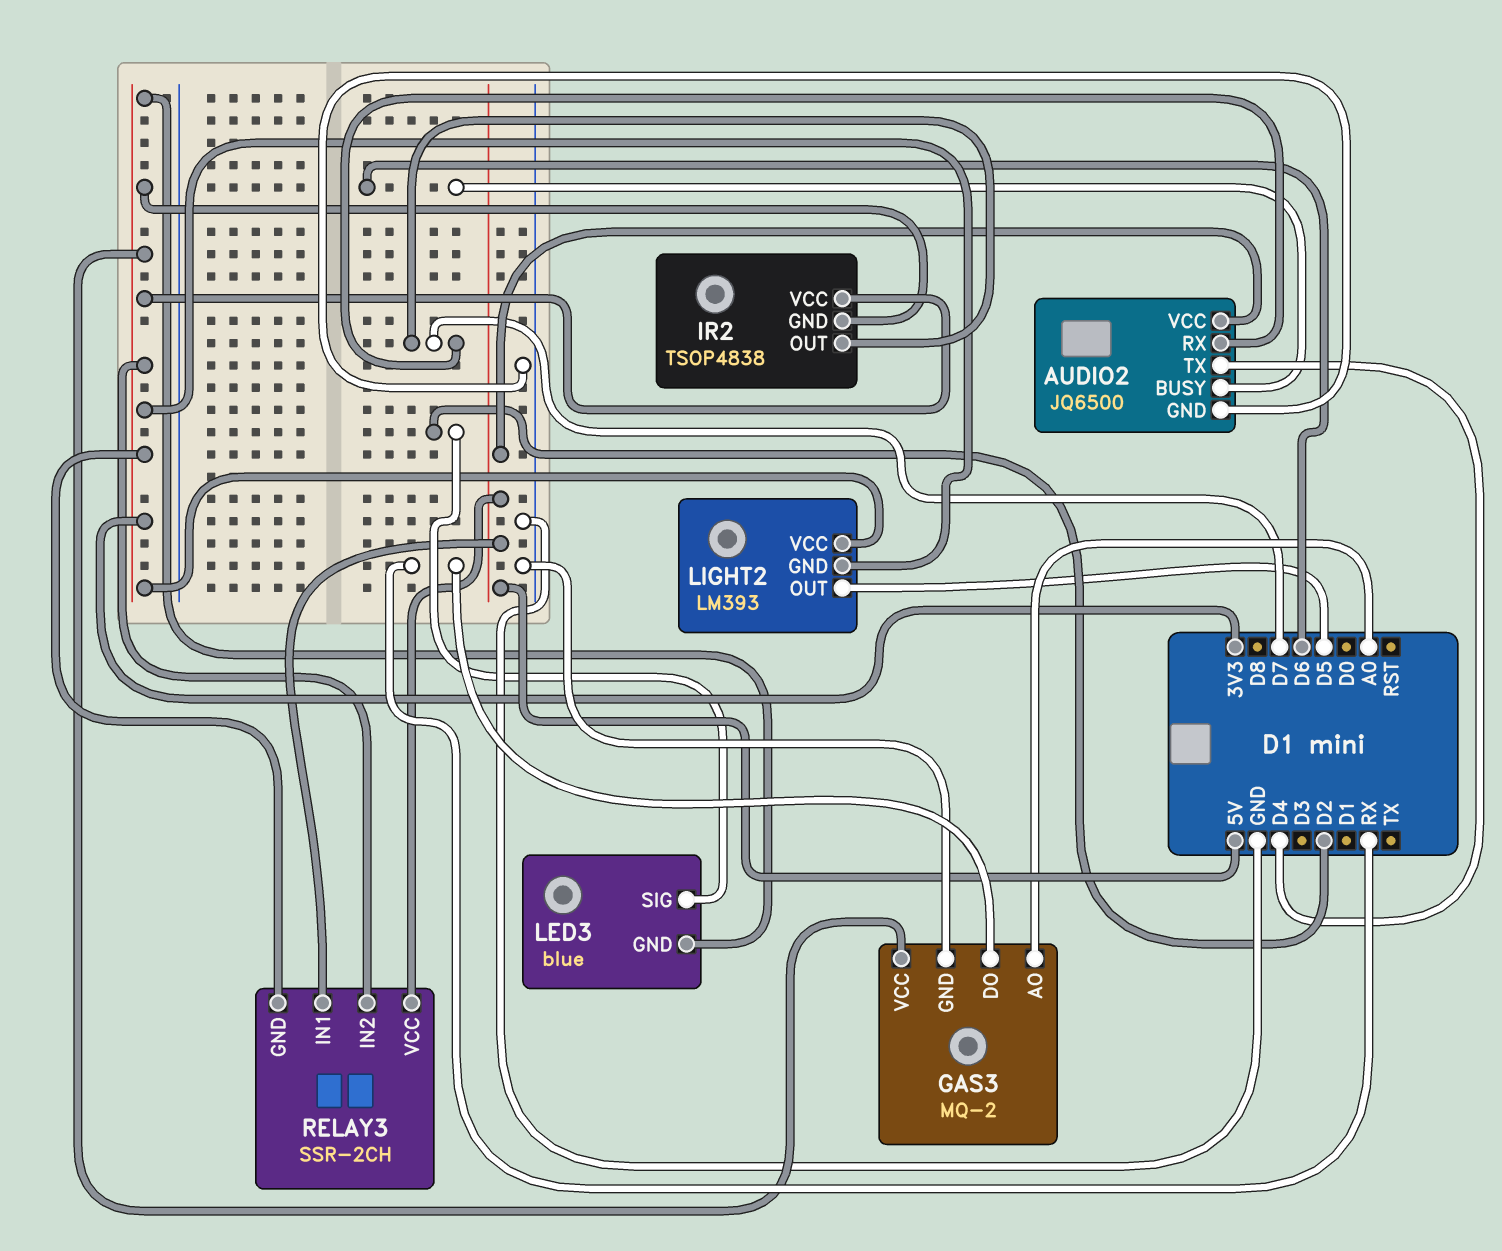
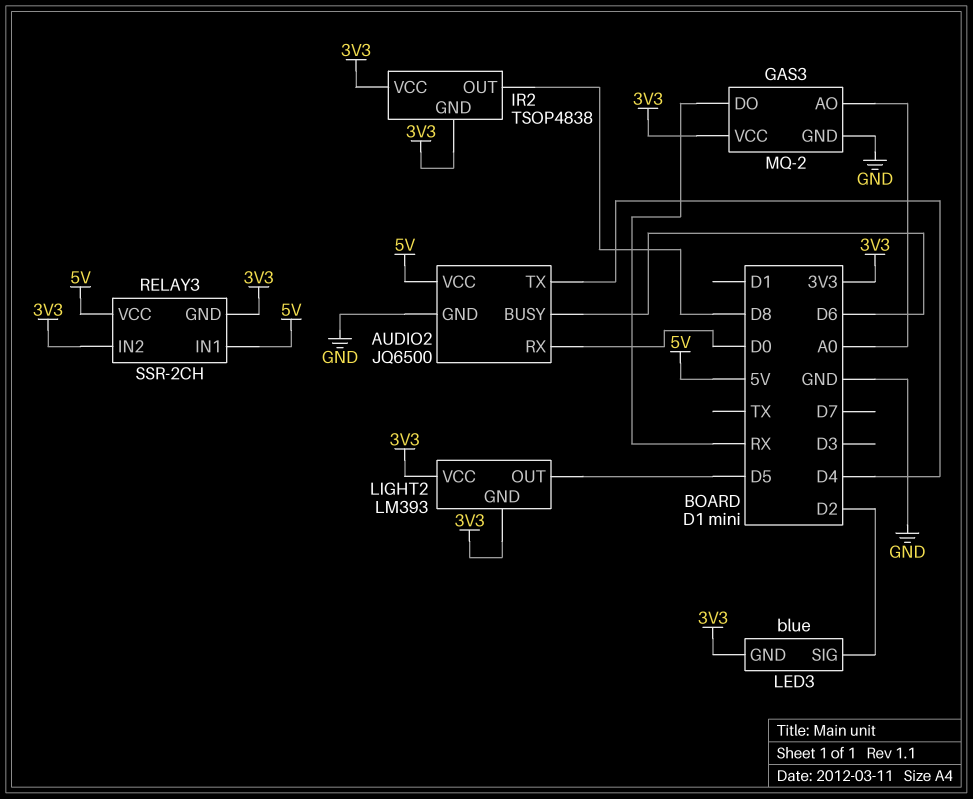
AUDIO2 pin RX: D7 -> D0
IR2 pin OUT: D7 -> D8

